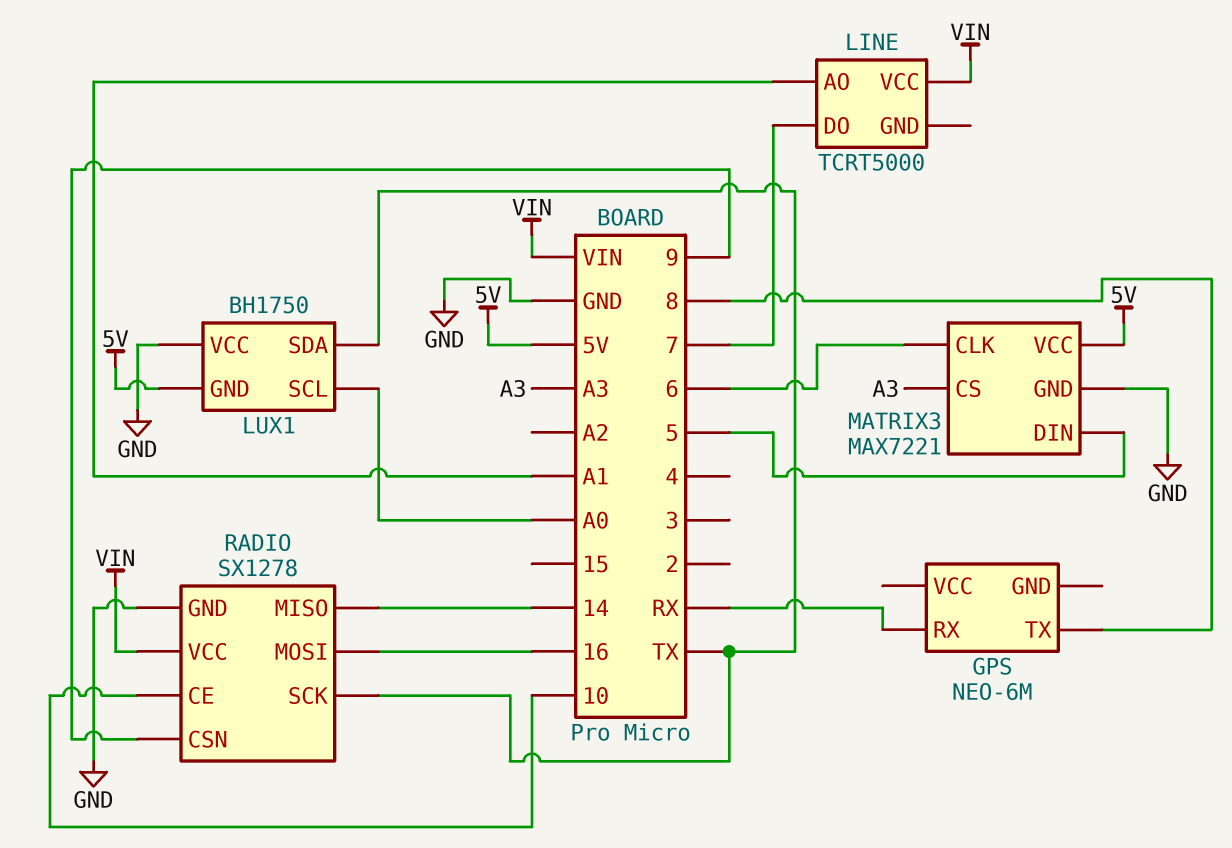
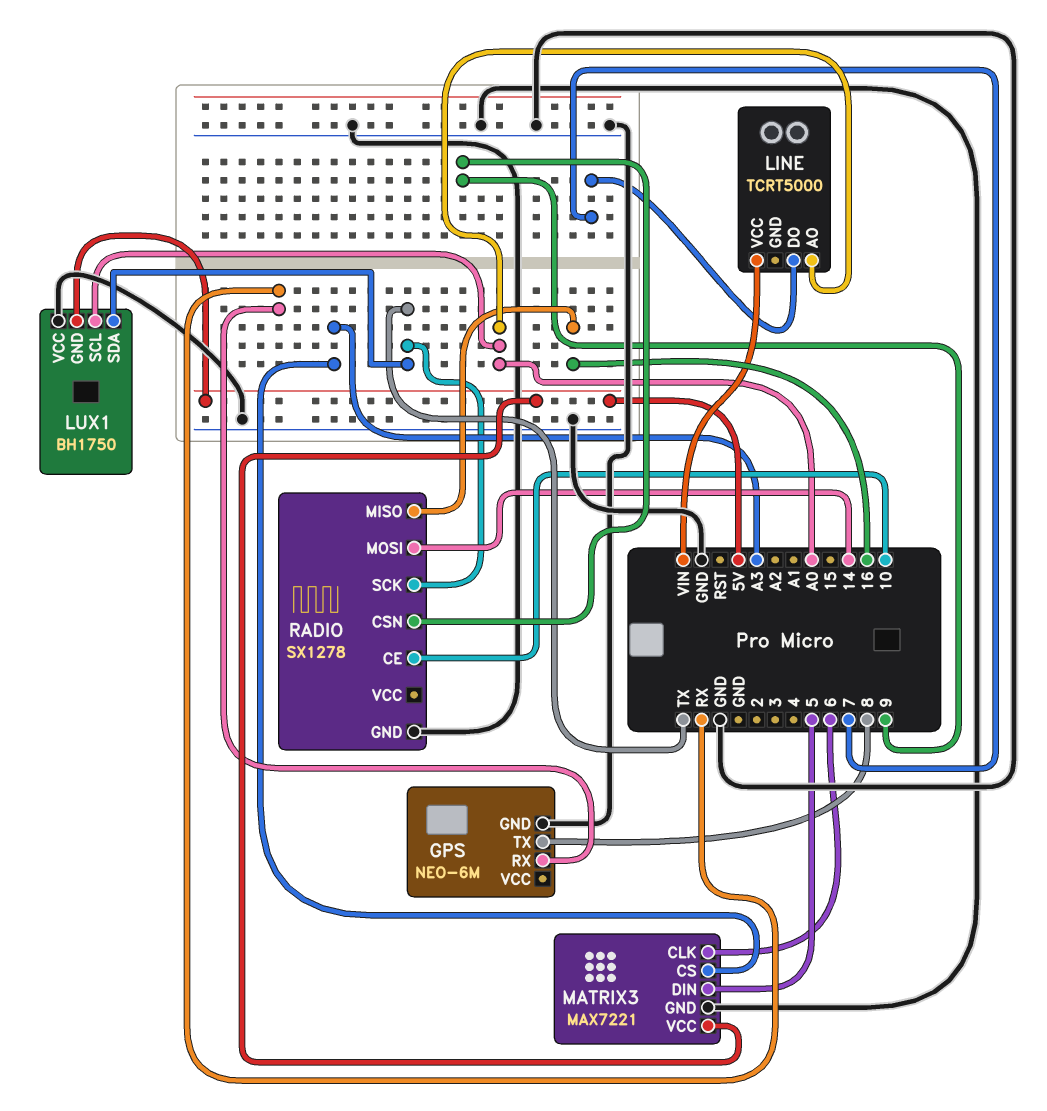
GPS pin GND: none -> GND
LINE pin AO: A1 -> A0
RADIO pin MISO: 14 -> 16
RADIO pin MOSI: 16 -> 14
RADIO pin VCC: VIN -> none

